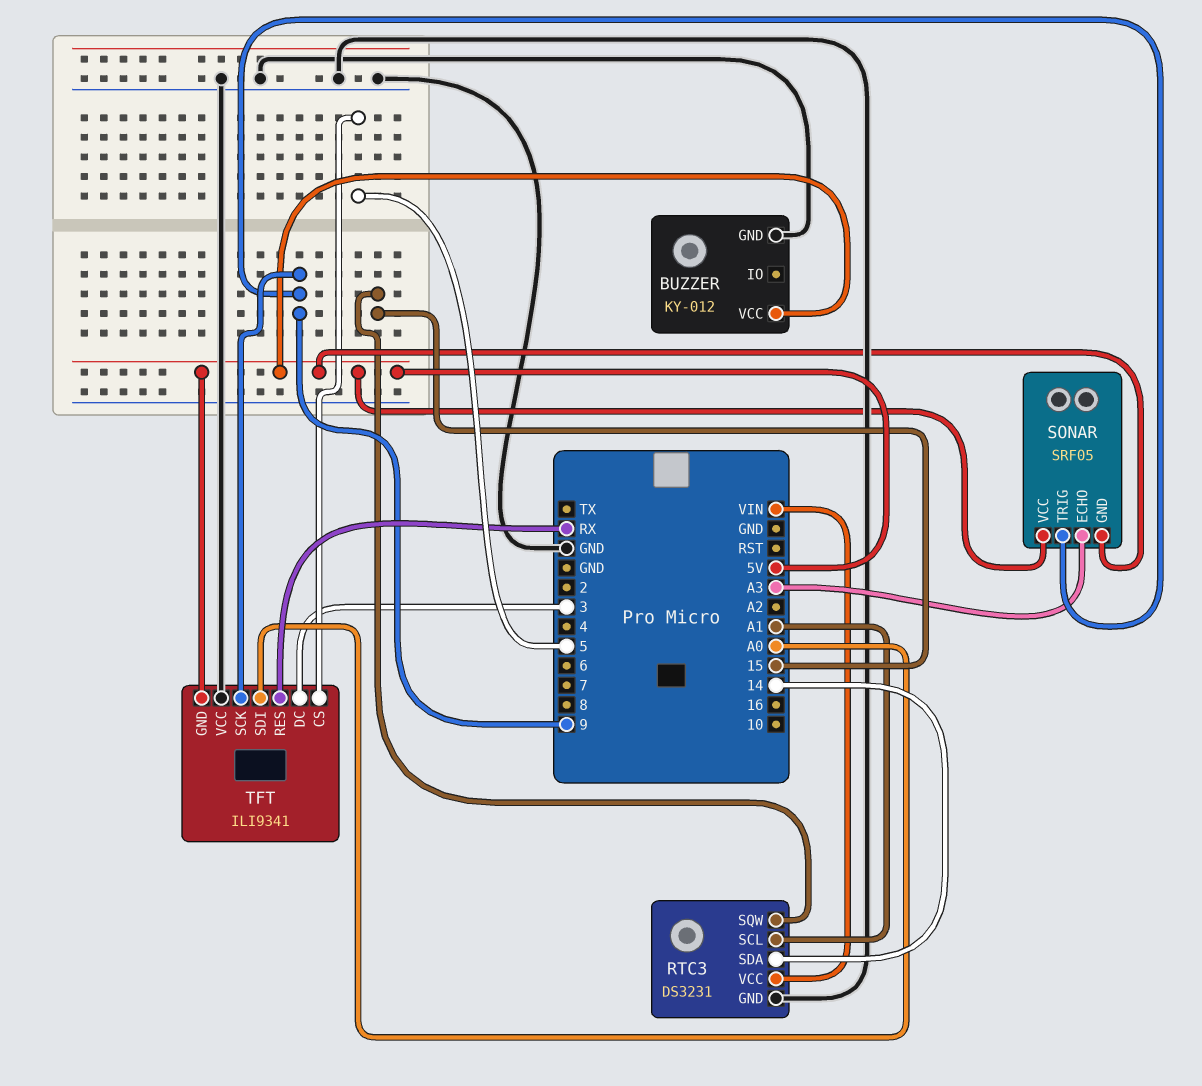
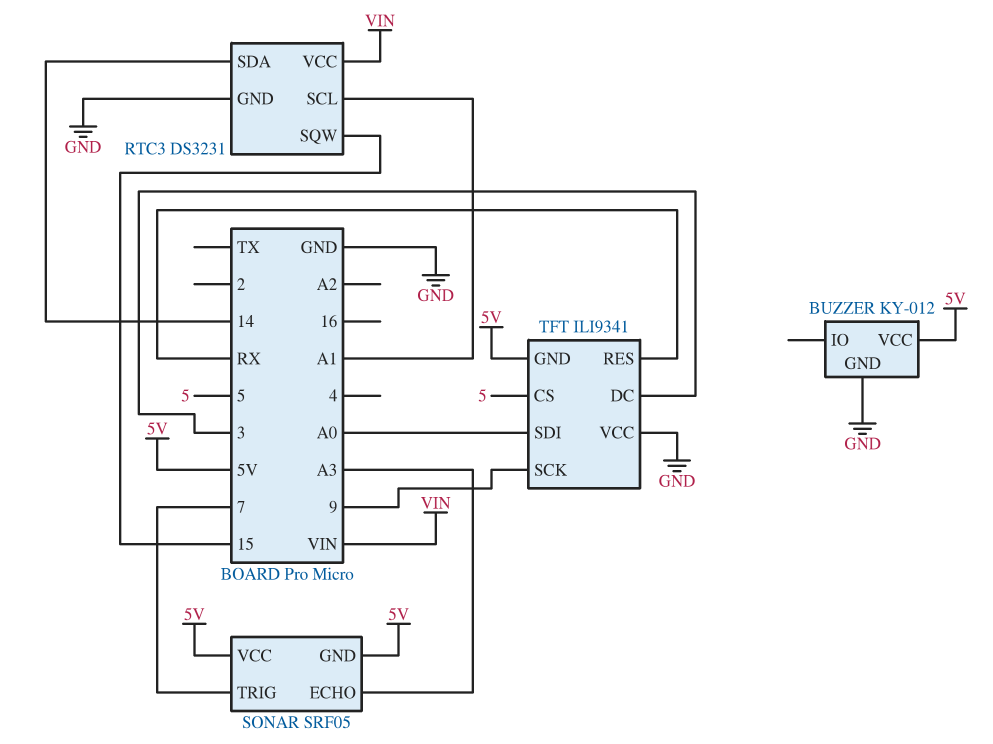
SONAR pin TRIG: 9 -> 7

